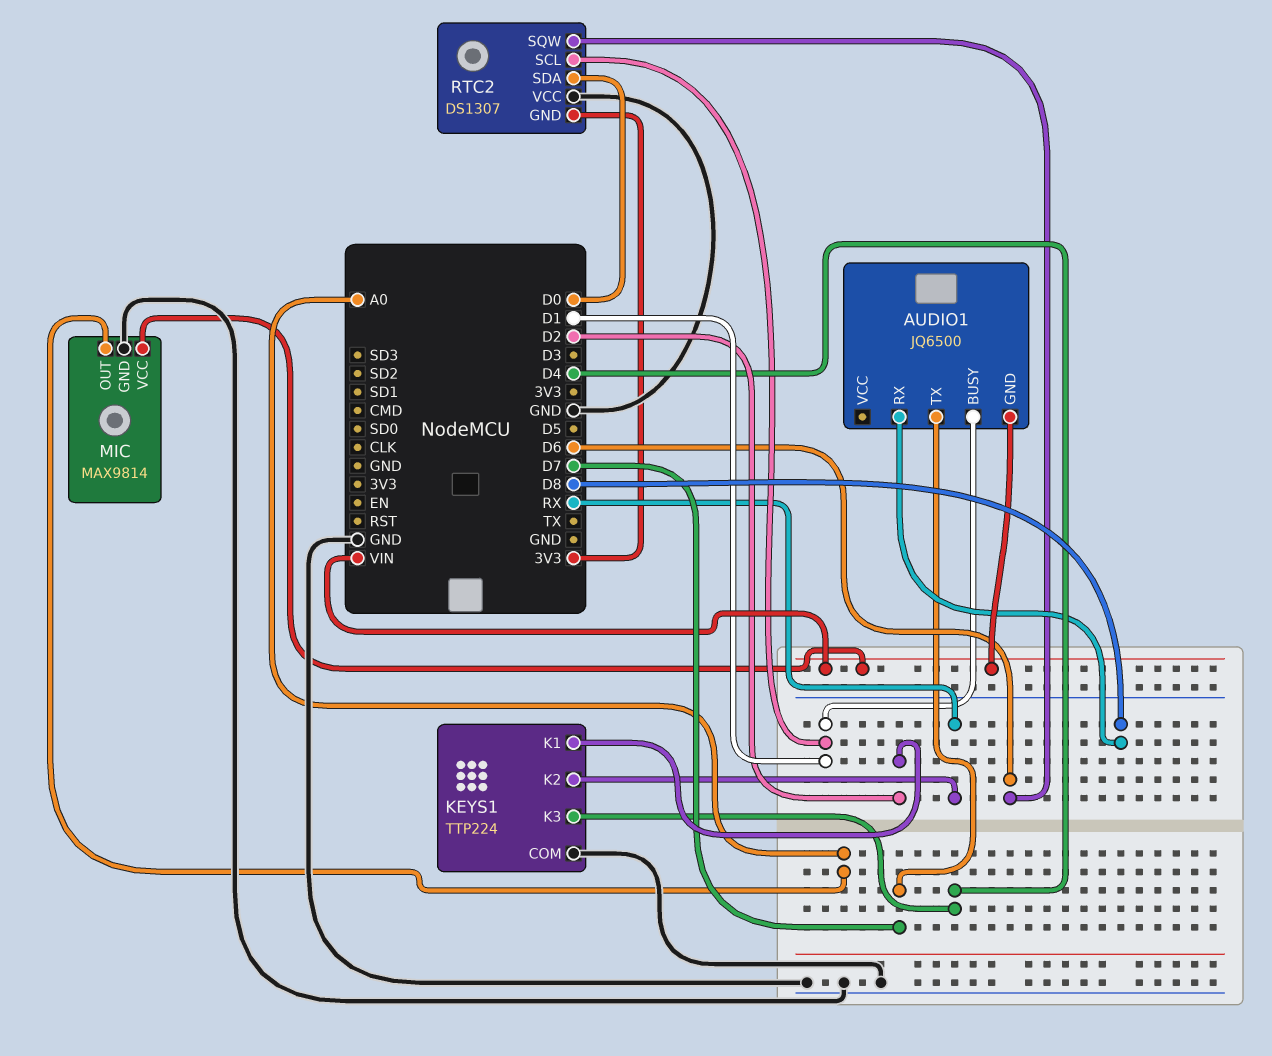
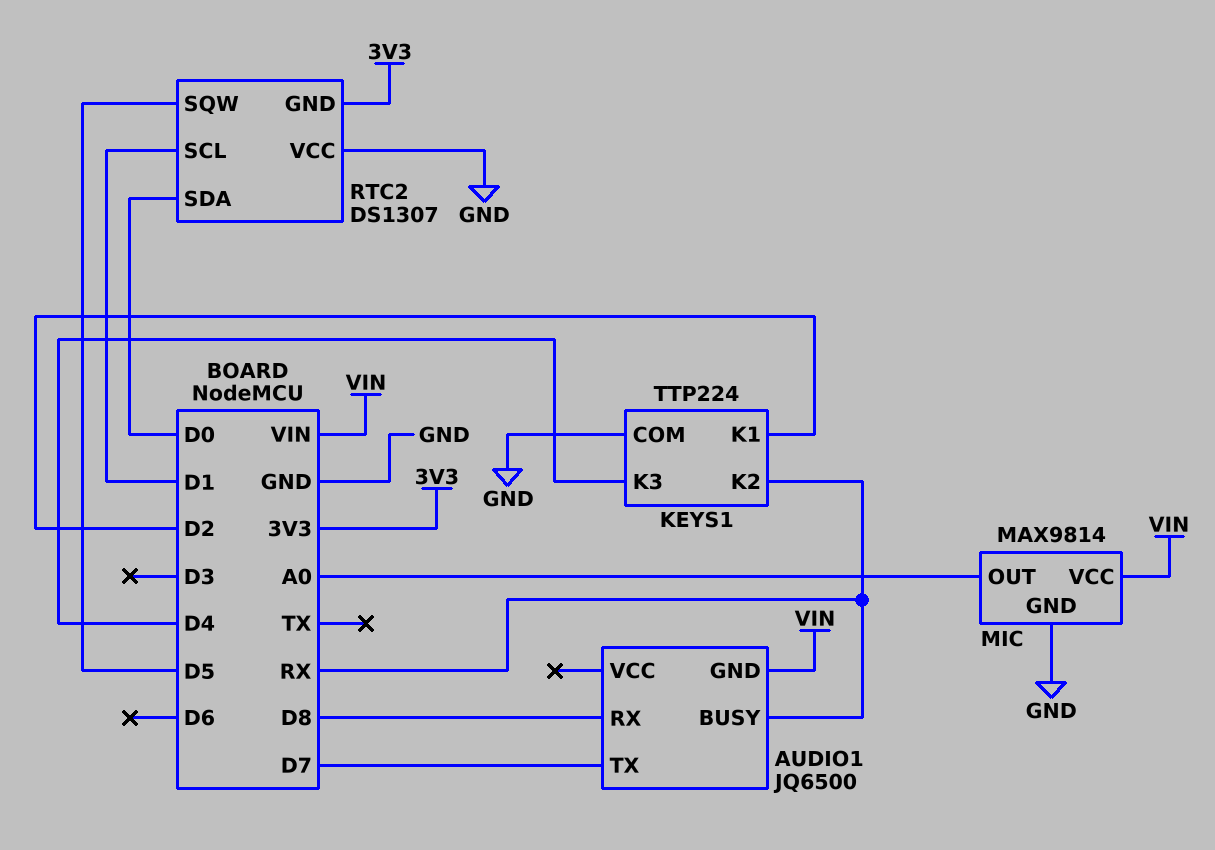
AUDIO1 pin BUSY: D1 -> RX
RTC2 pin SQW: D6 -> D5

